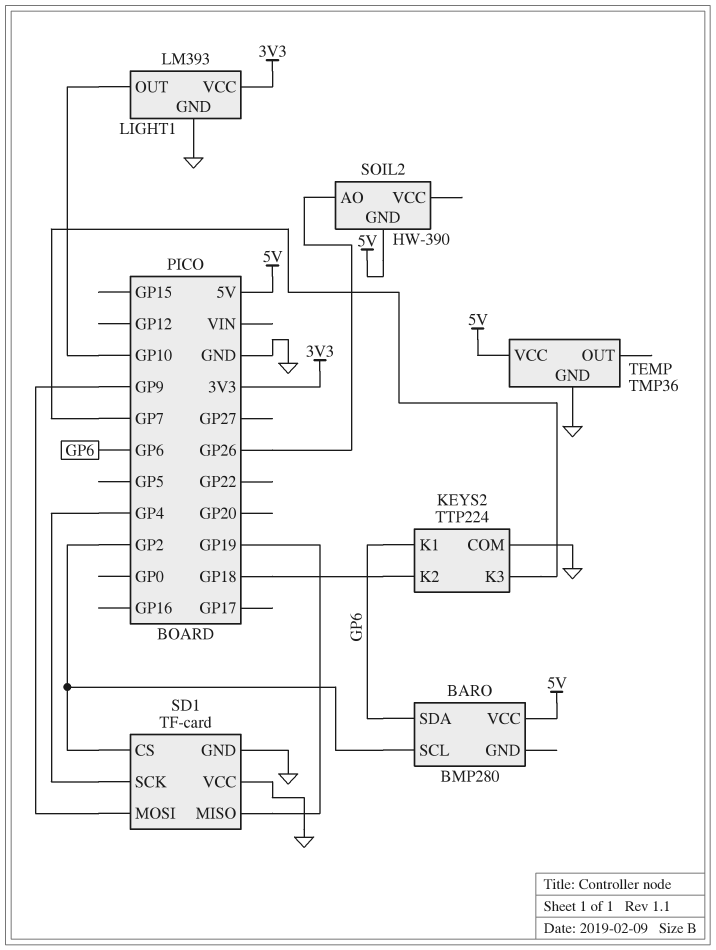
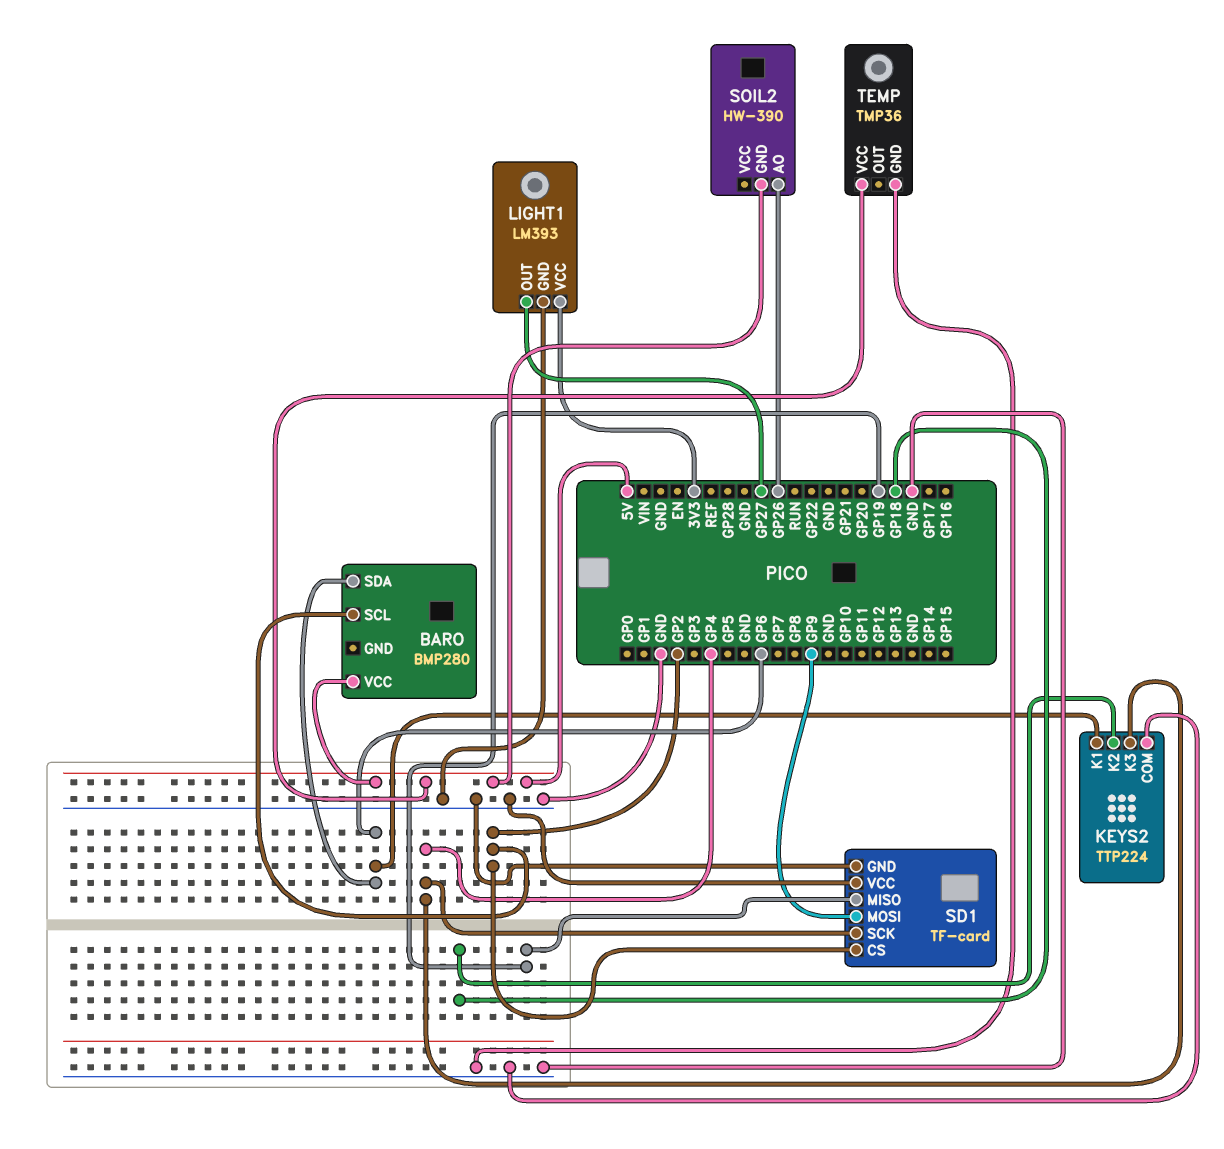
KEYS2 pin K3: GP7 -> GP4
LIGHT1 pin OUT: GP10 -> GP27

